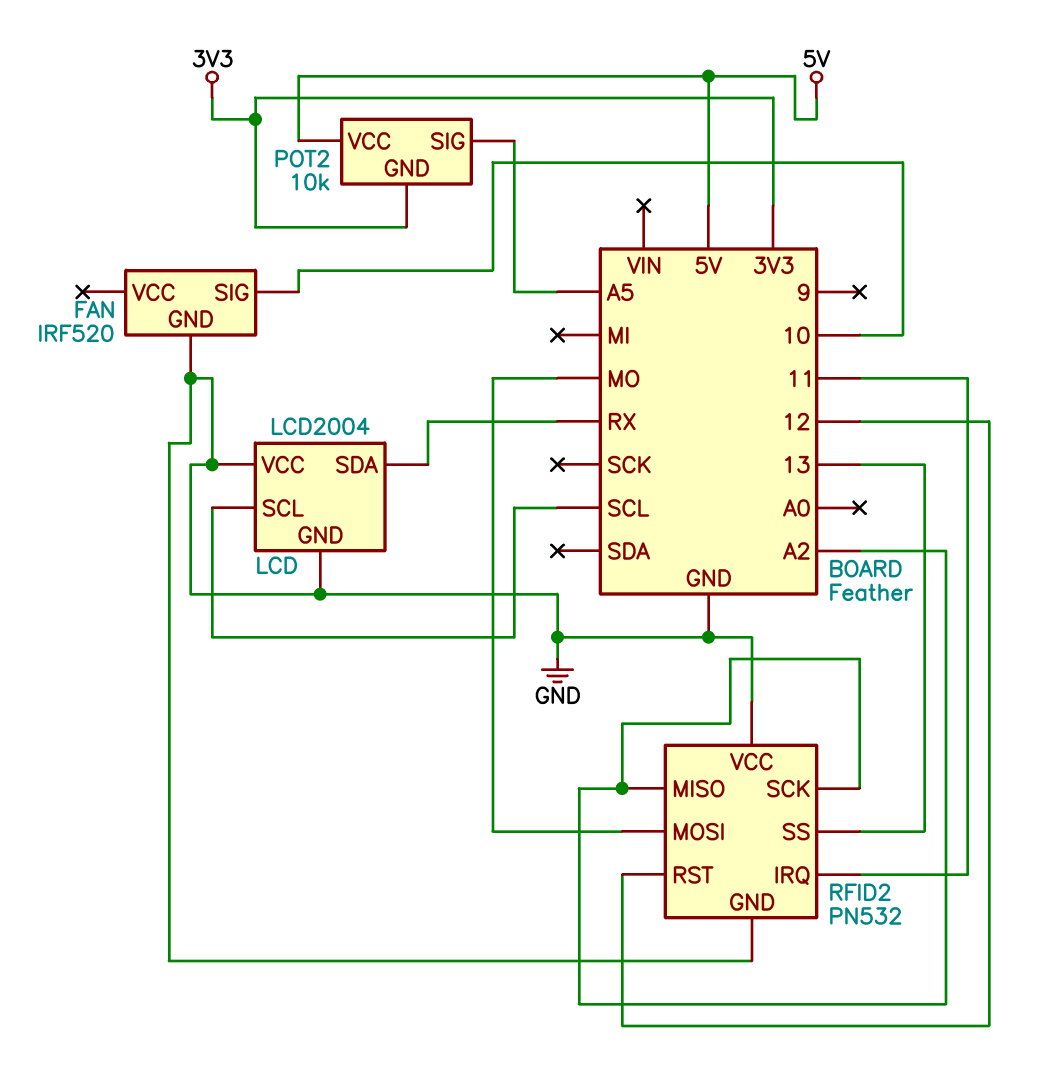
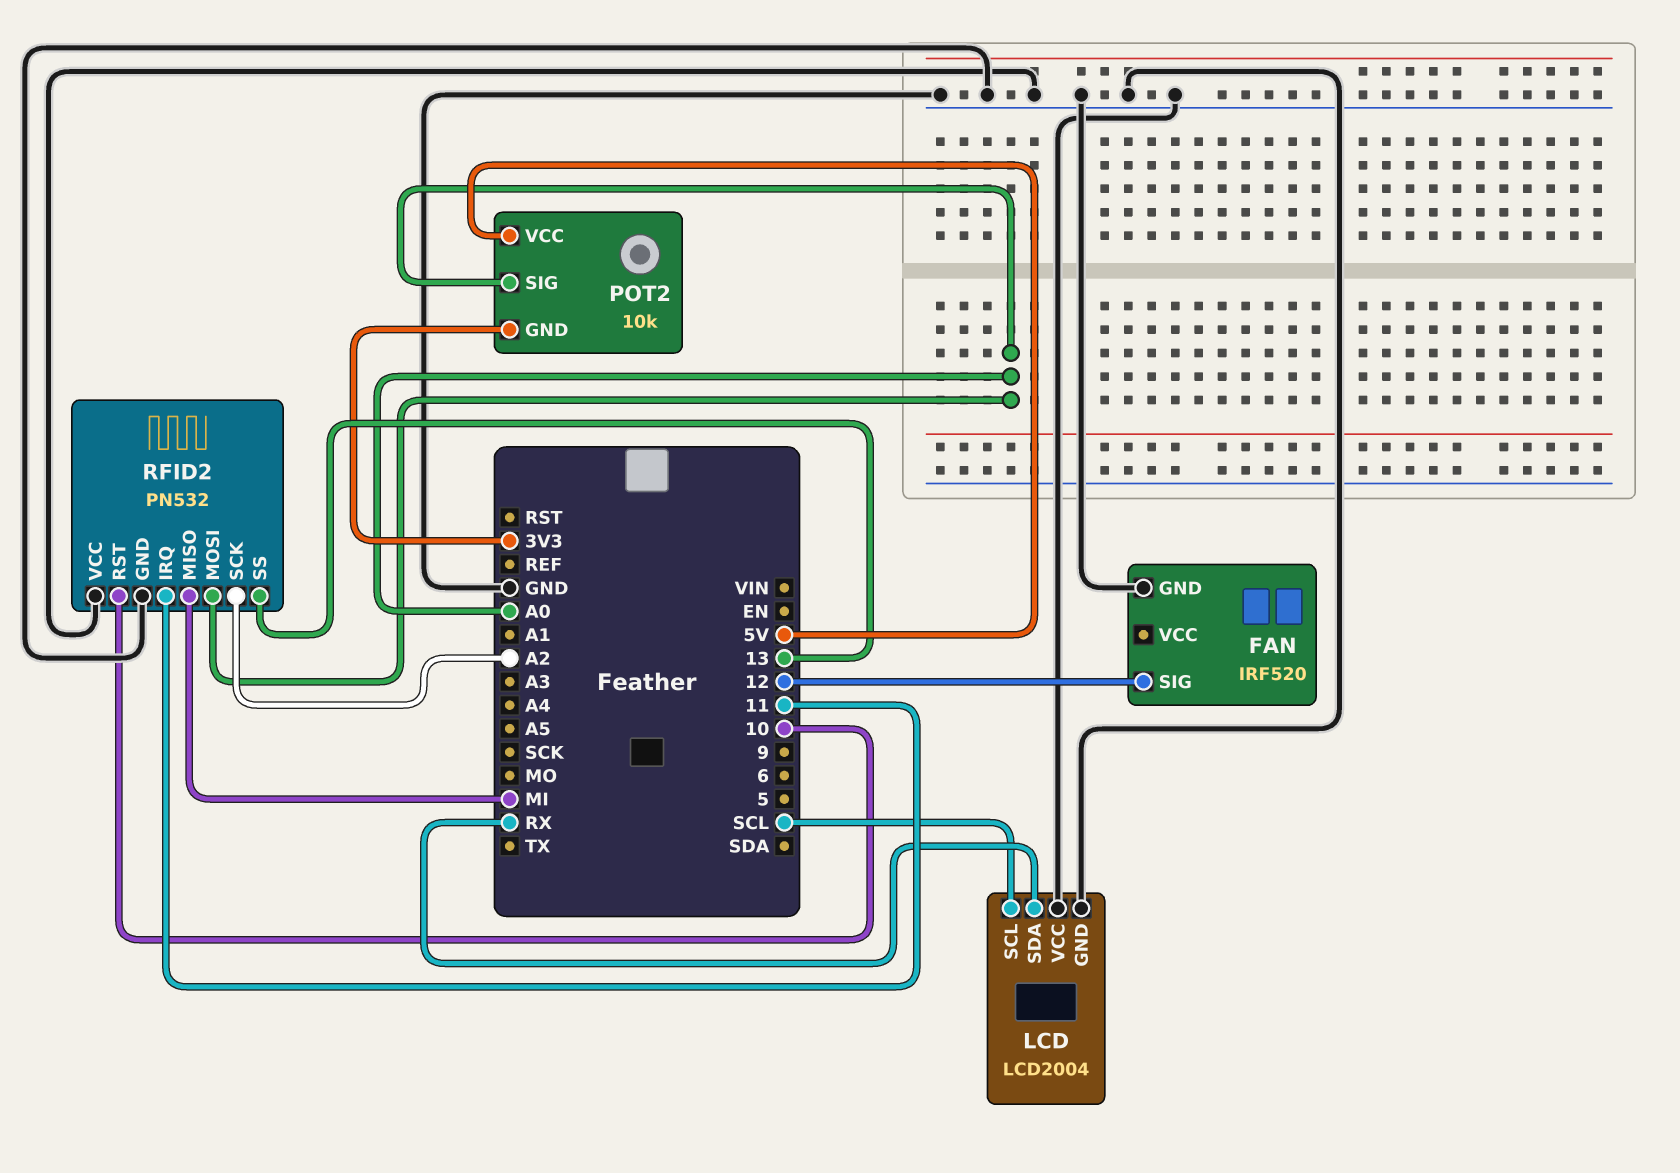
FAN pin SIG: 10 -> 12
POT2 pin SIG: A5 -> A0
RFID2 pin MISO: A2 -> MI
RFID2 pin MOSI: MO -> A0
RFID2 pin RST: 12 -> 10

